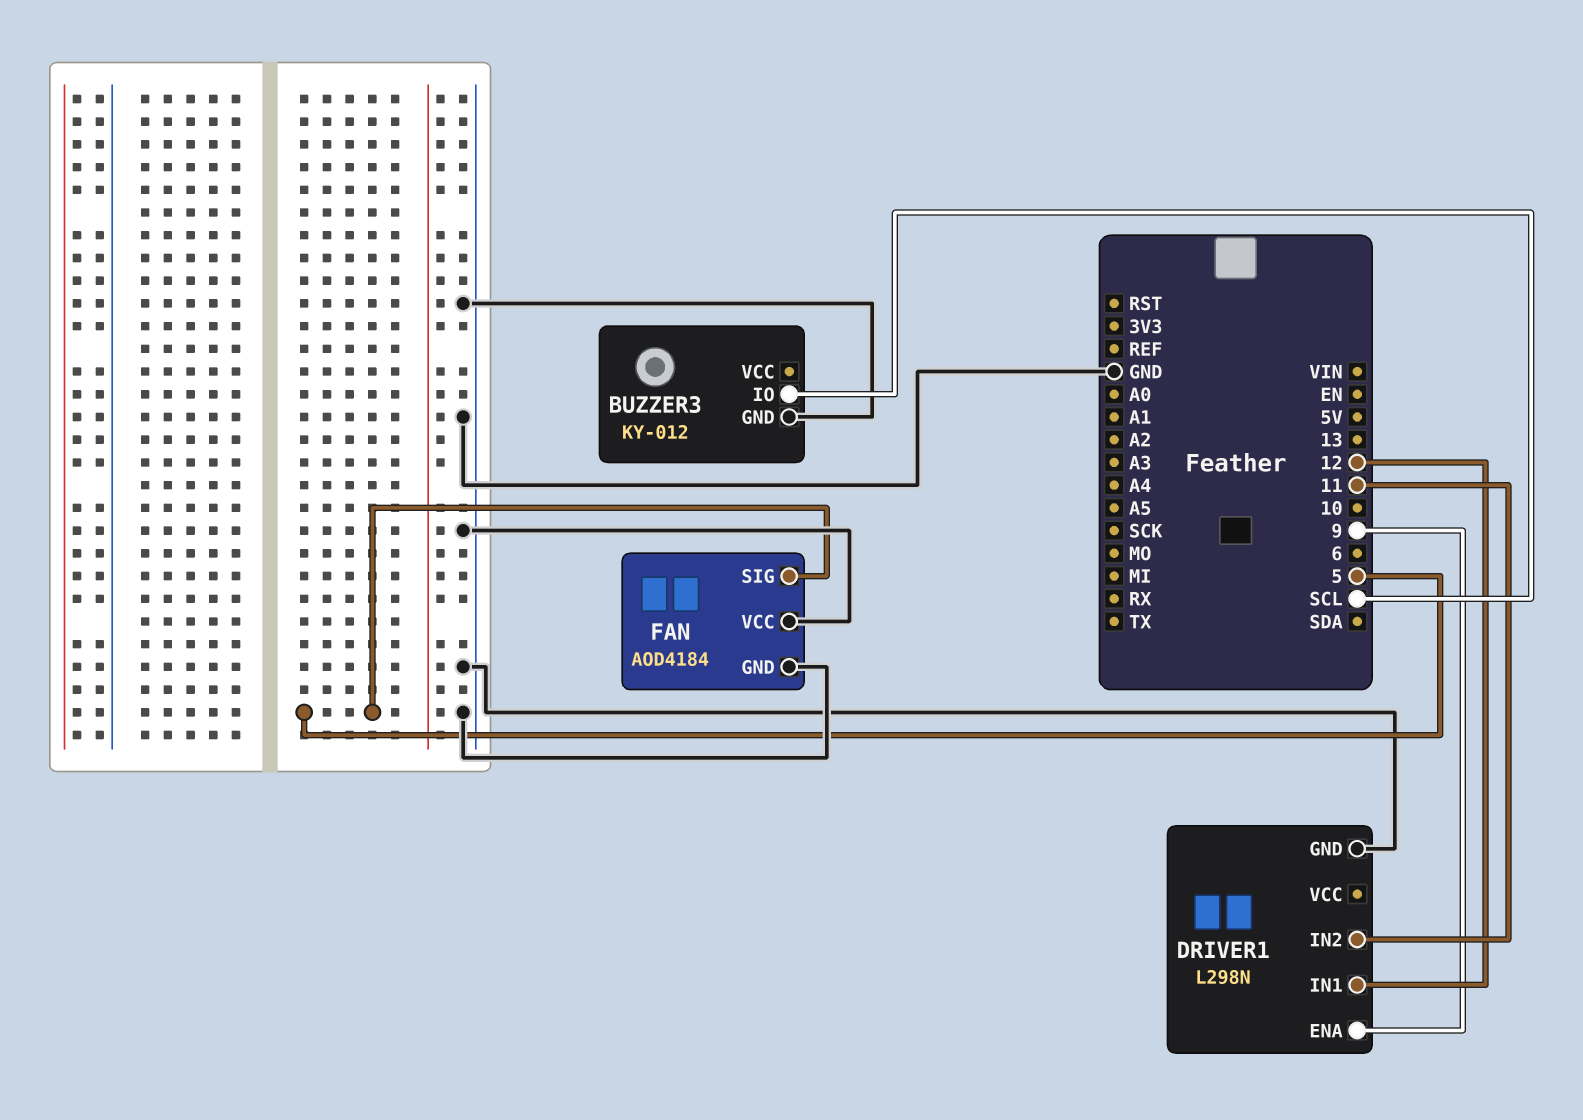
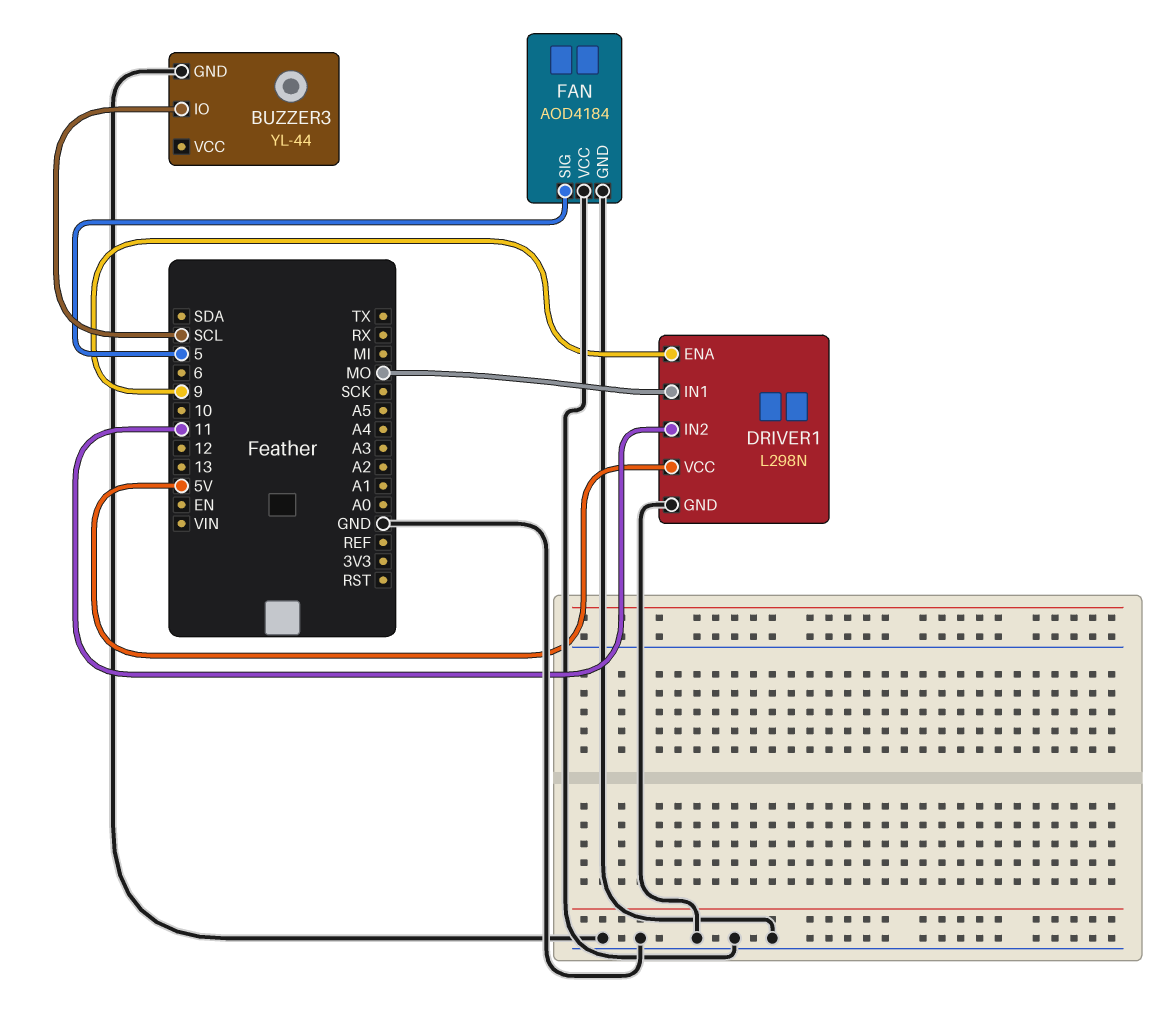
BUZZER3: KY-012 -> YL-44
DRIVER1 pin IN1: 12 -> MO
DRIVER1 pin VCC: none -> 5V

